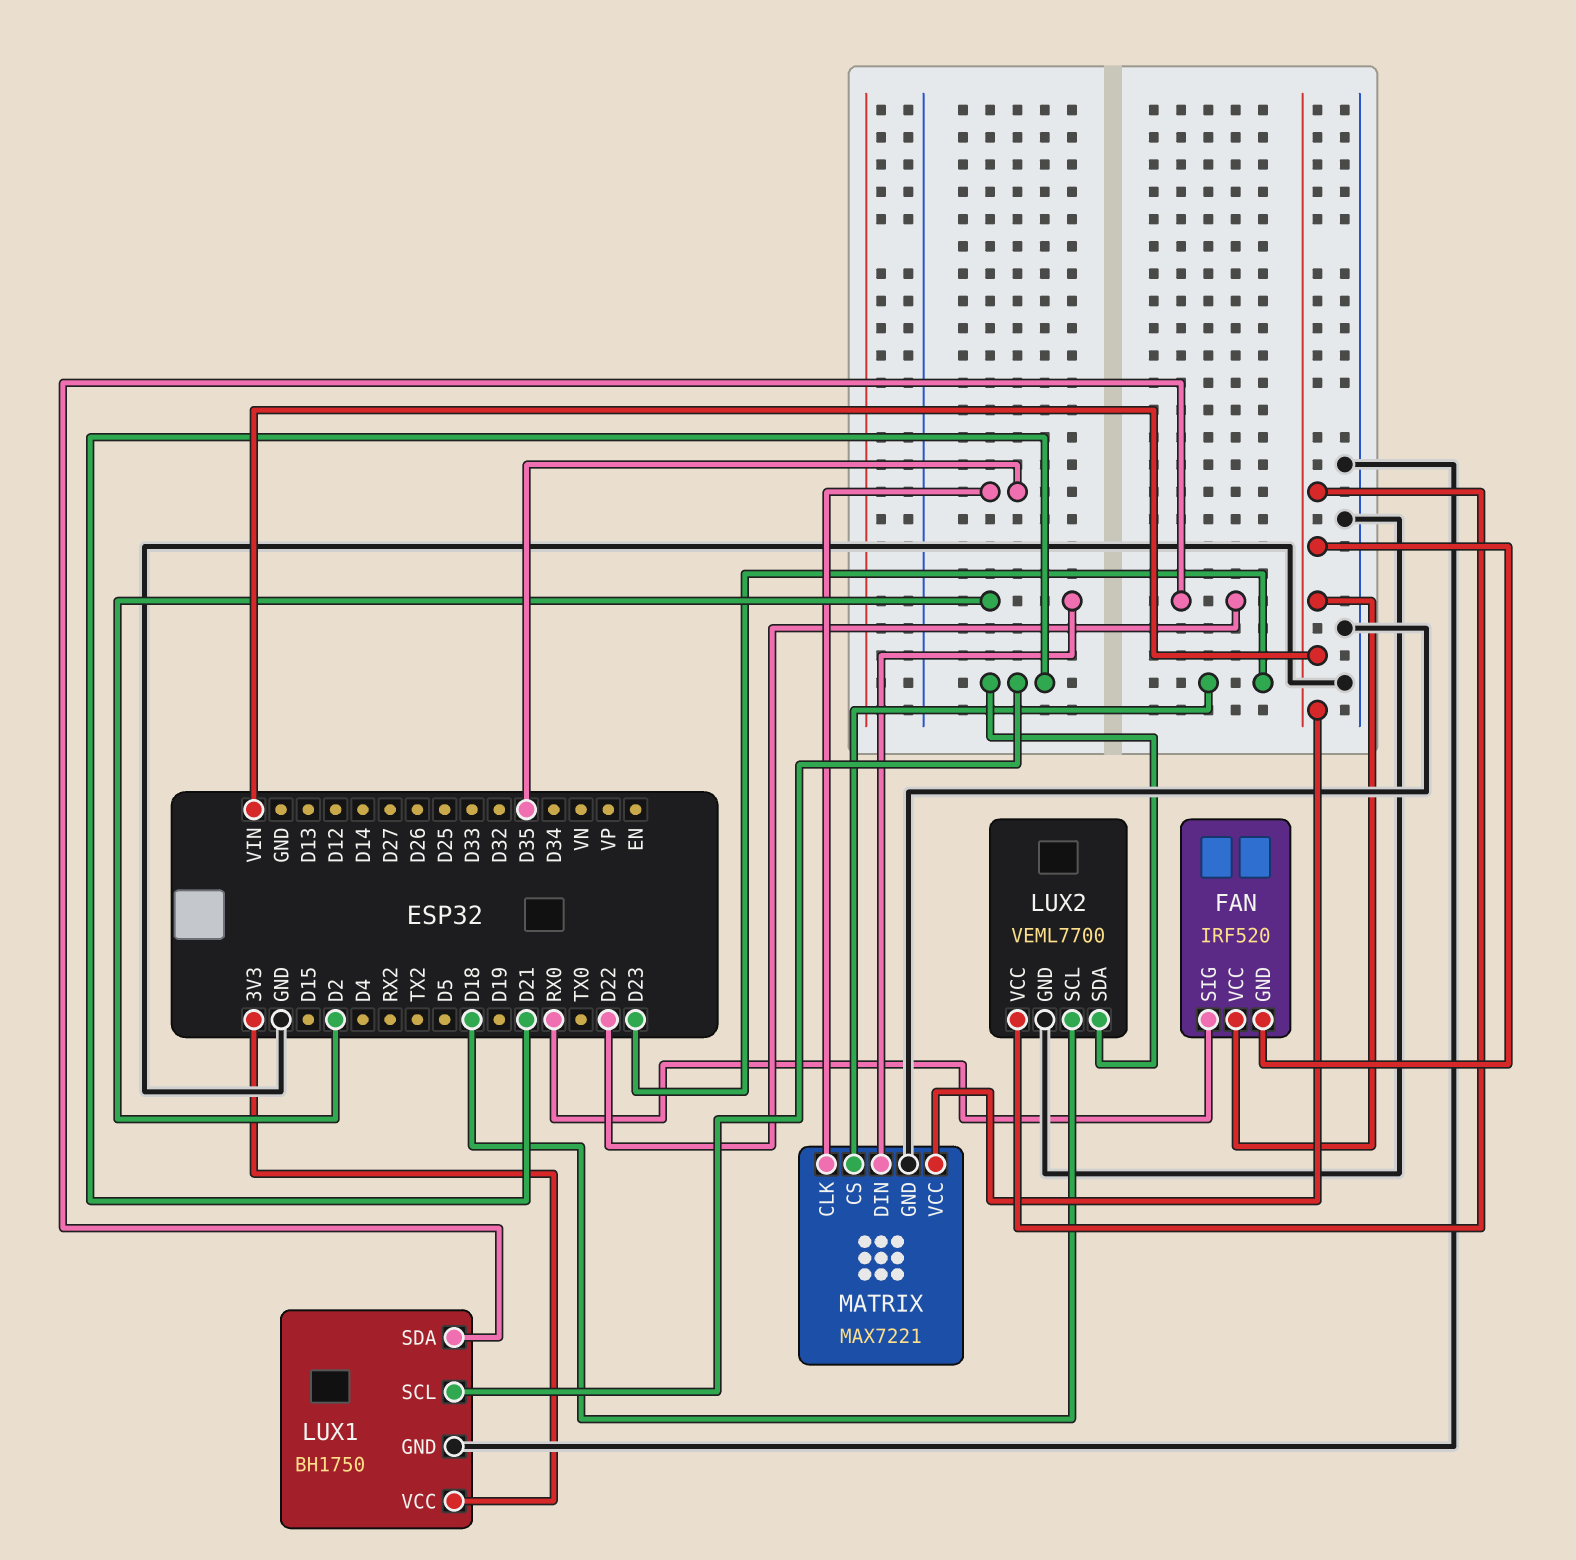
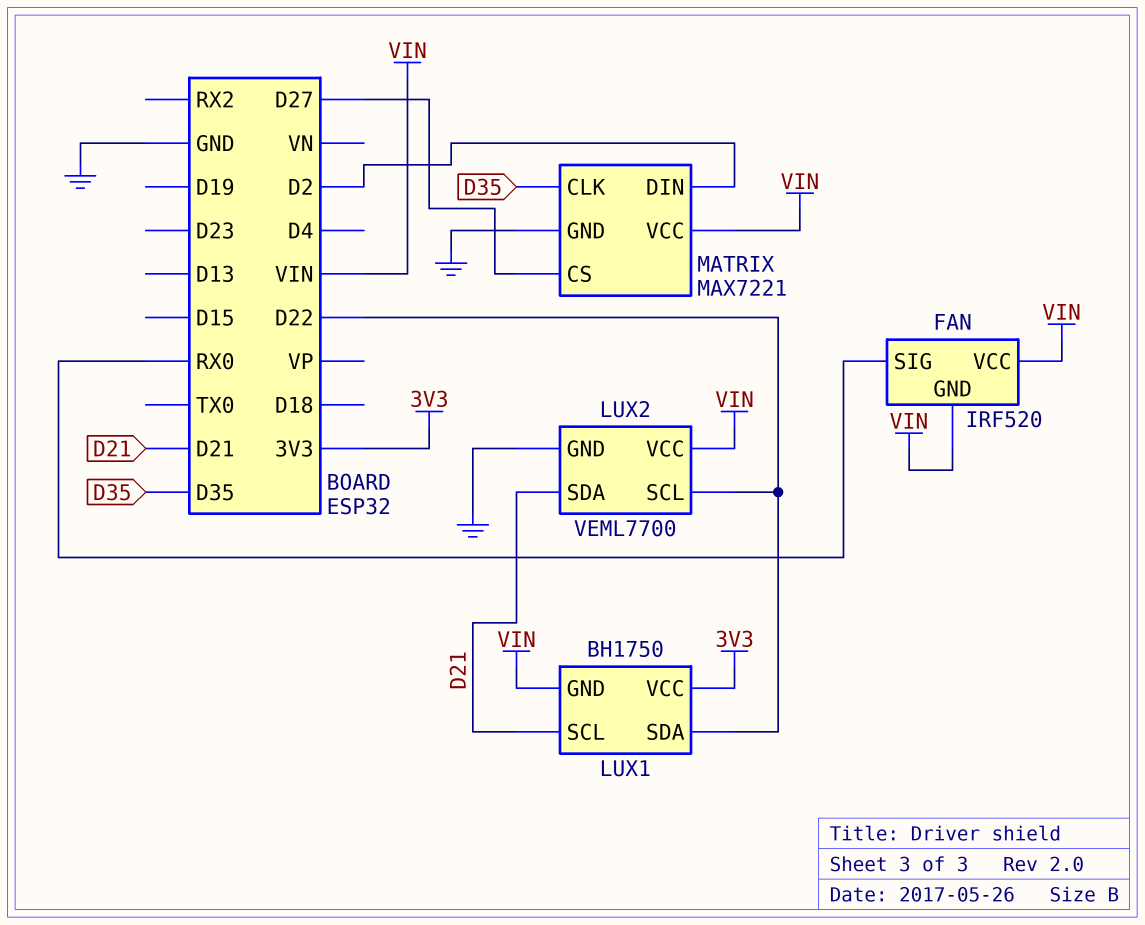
LUX1 pin GND: GND -> VIN
LUX2 pin SCL: D18 -> D22
MATRIX pin CS: D23 -> D27

